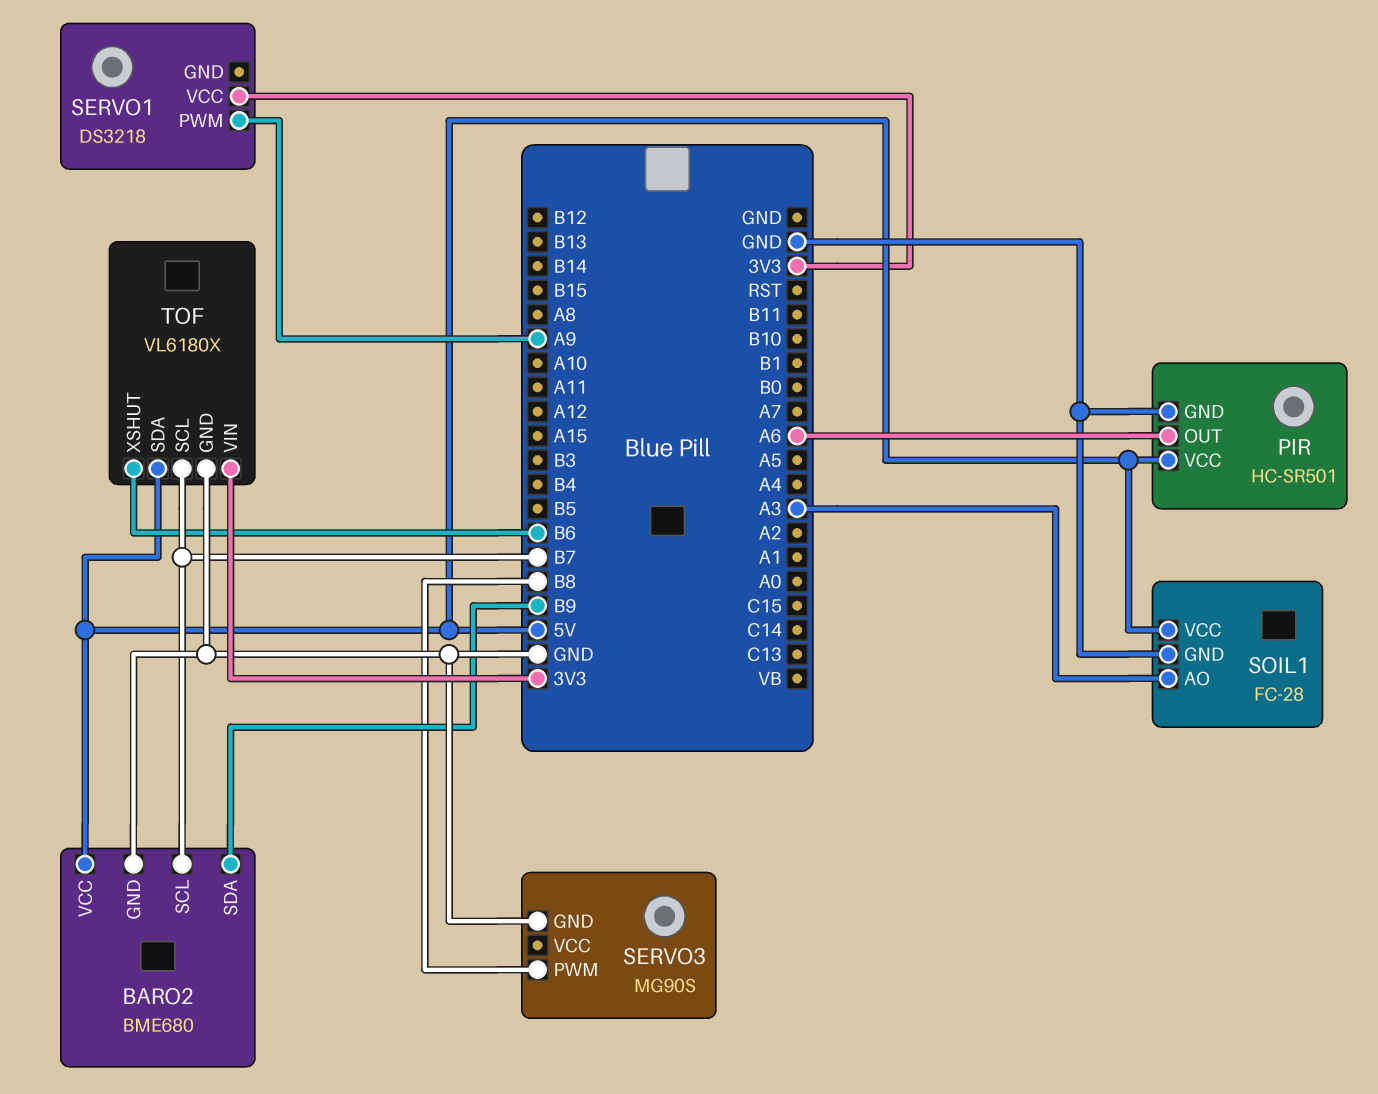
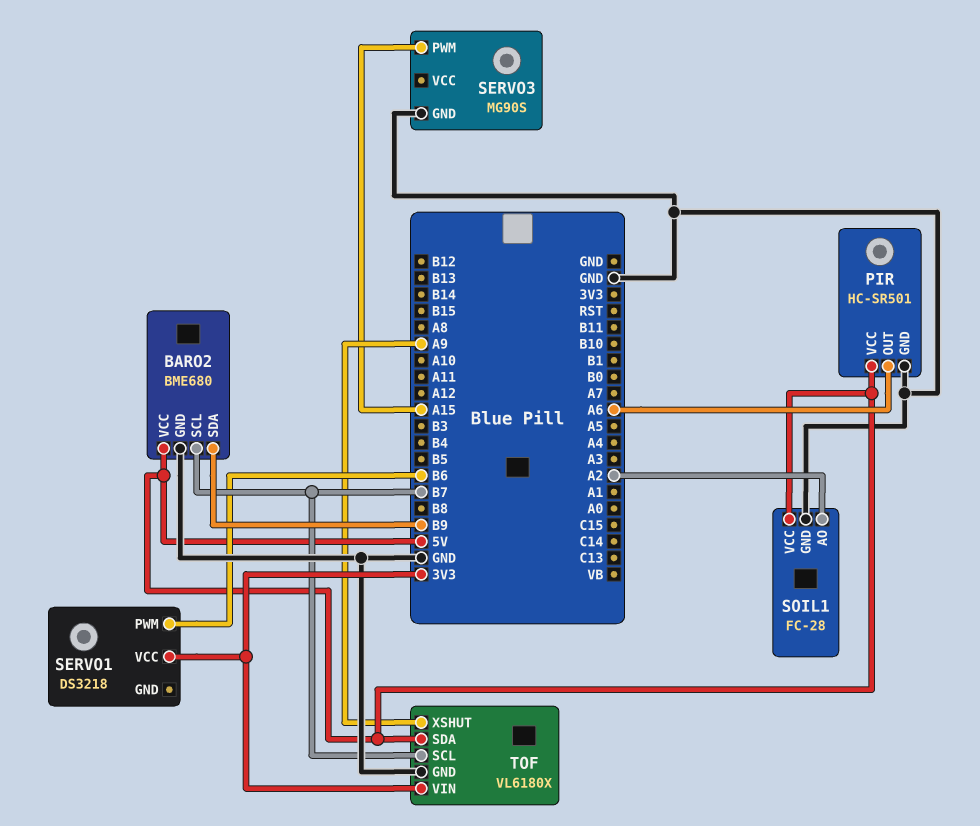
SERVO1 pin PWM: A9 -> B6
SERVO3 pin PWM: B8 -> A15
SOIL1 pin AO: A3 -> A2
TOF pin XSHUT: B6 -> A9

